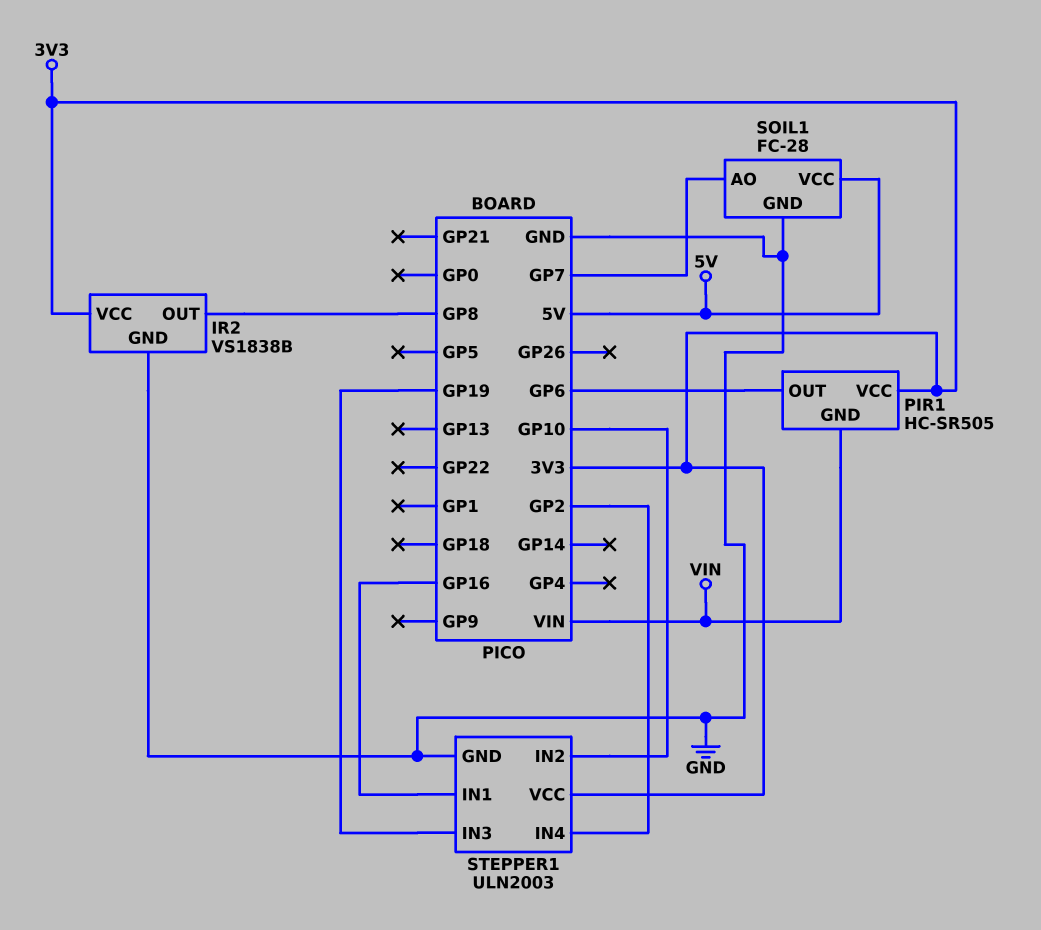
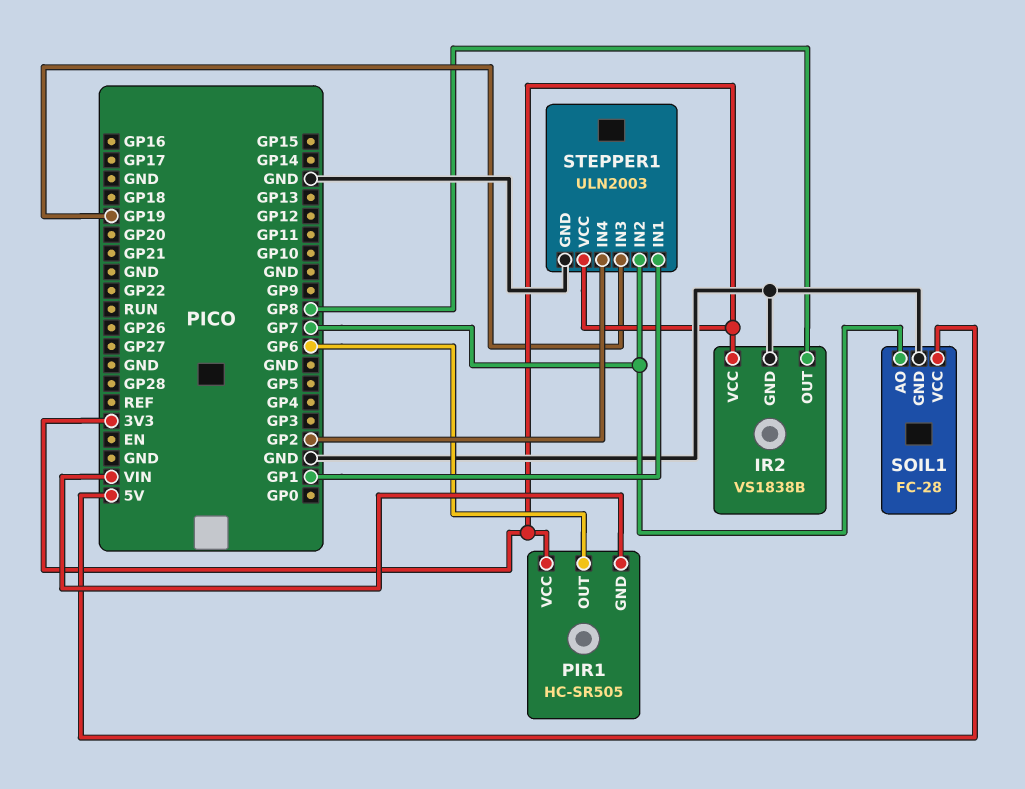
STEPPER1 pin IN1: GP16 -> GP1
STEPPER1 pin IN2: GP10 -> GP7

